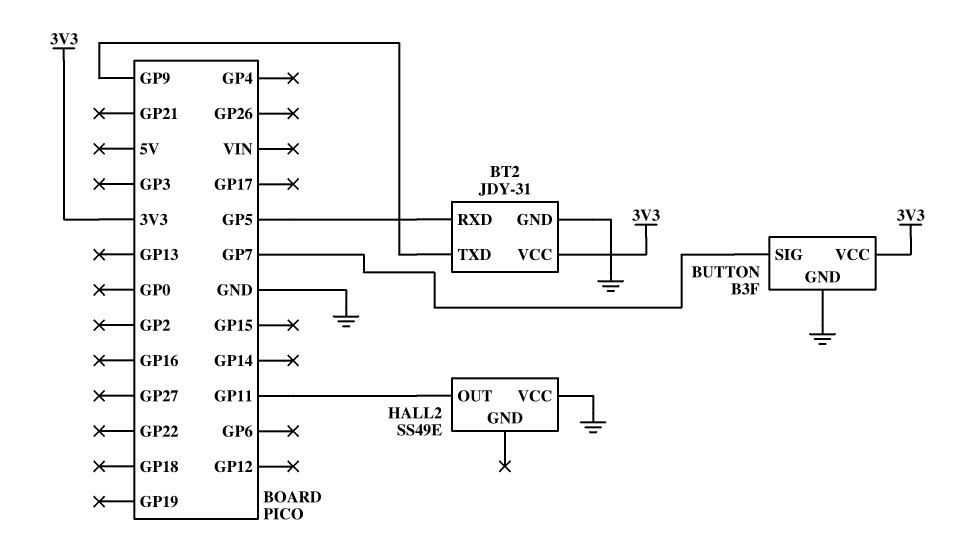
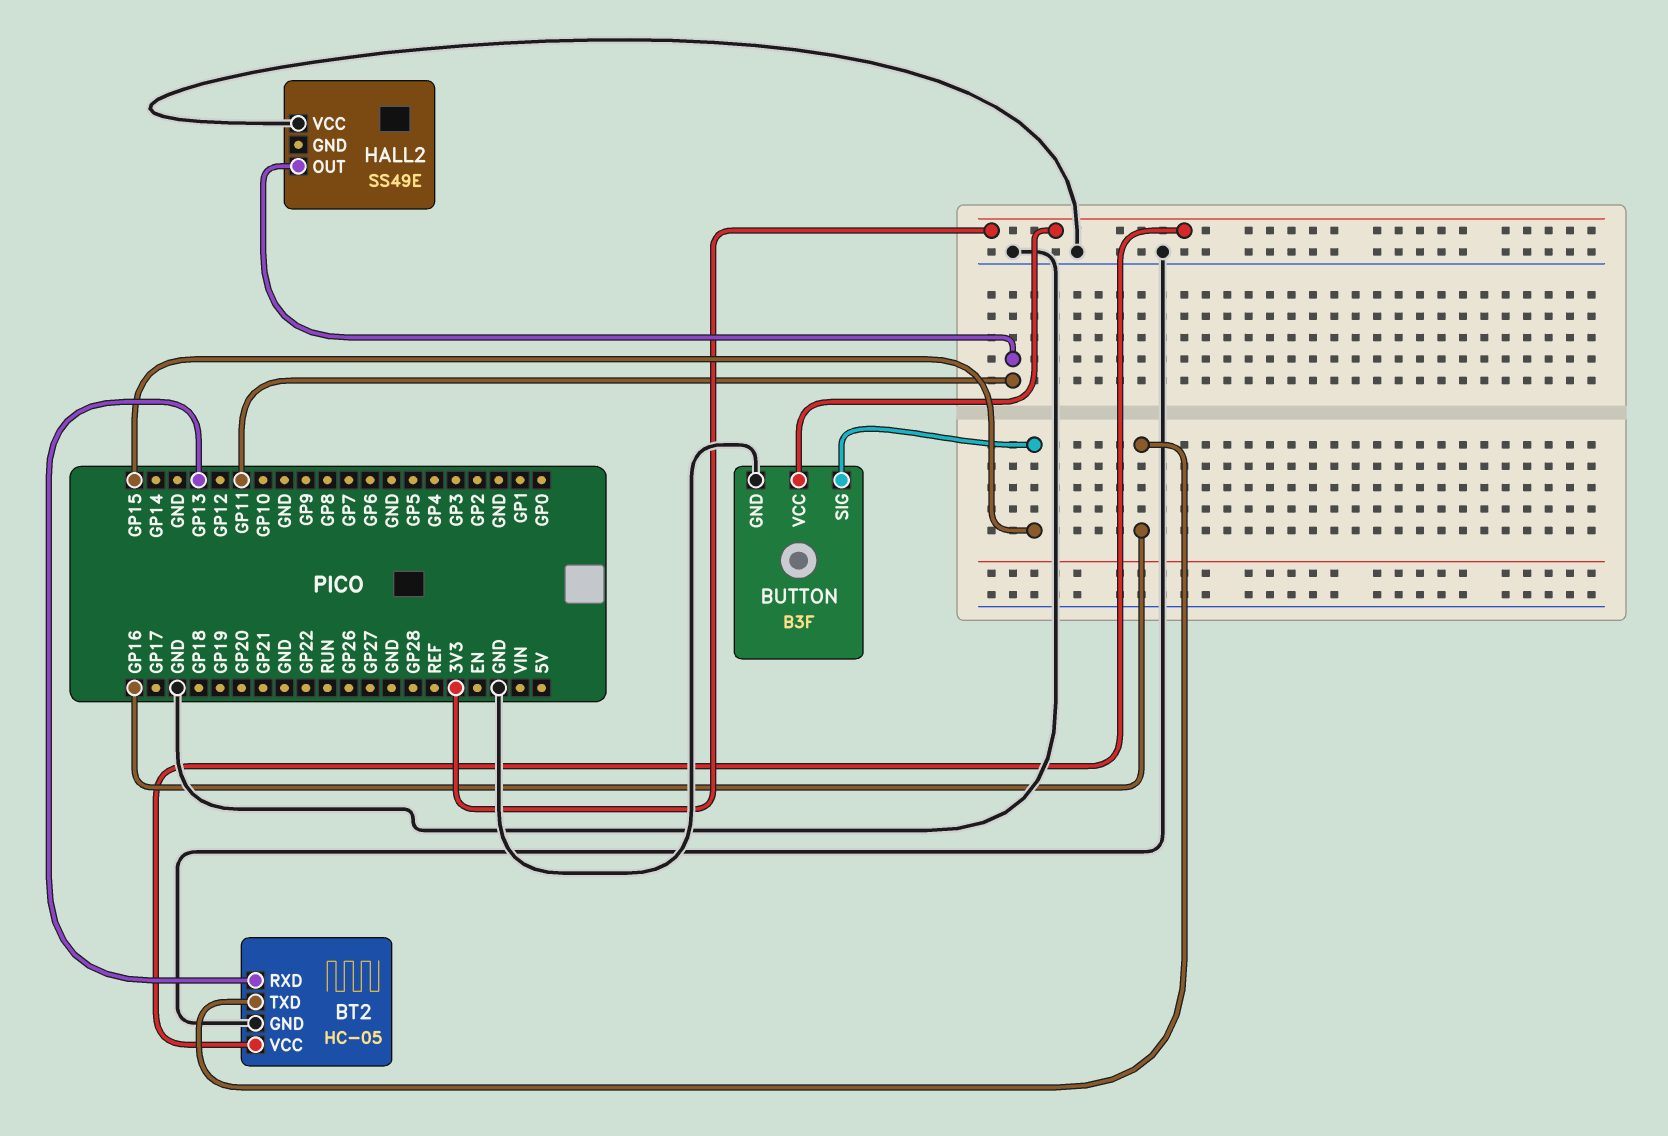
BT2: JDY-31 -> HC-05
BT2 pin RXD: GP5 -> GP13
BT2 pin TXD: GP9 -> GP16
BUTTON pin SIG: GP7 -> GP15

